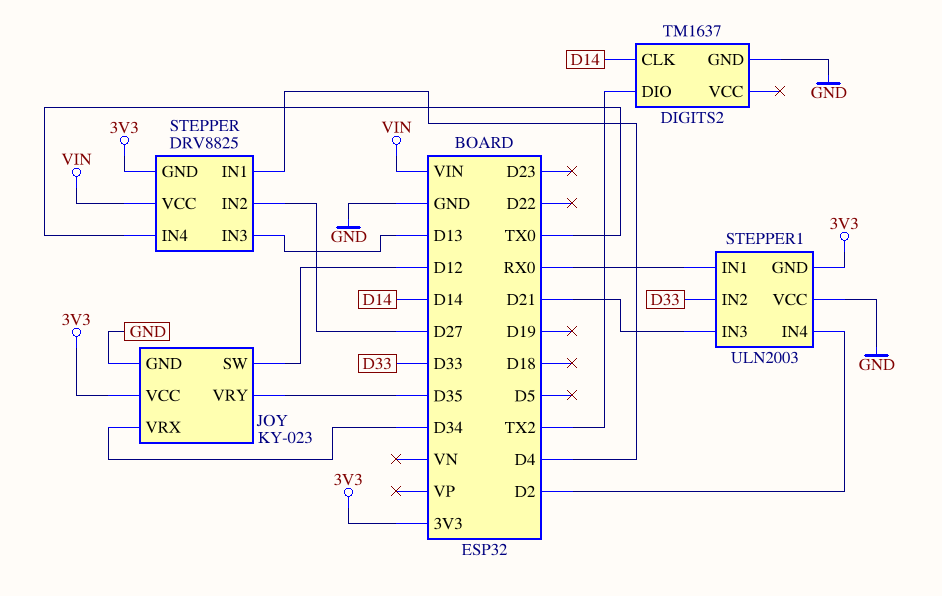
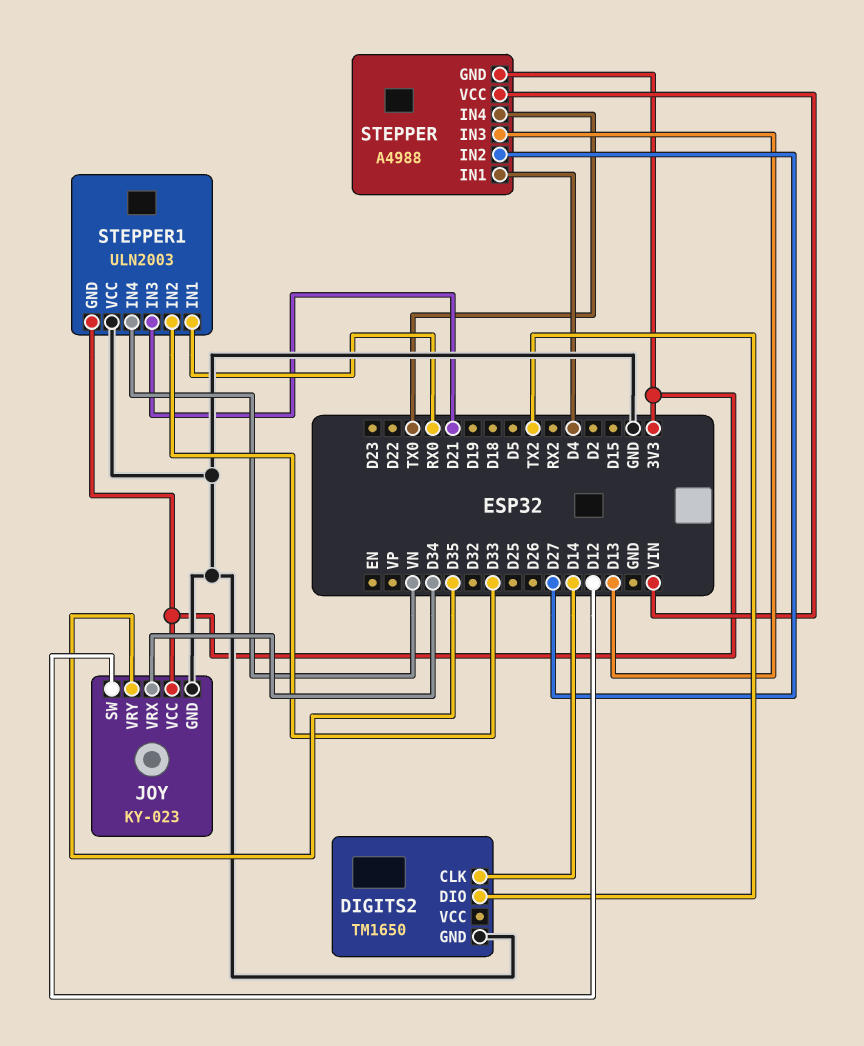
DIGITS2: TM1637 -> TM1650
STEPPER: DRV8825 -> A4988
STEPPER1 pin IN4: D2 -> VN

